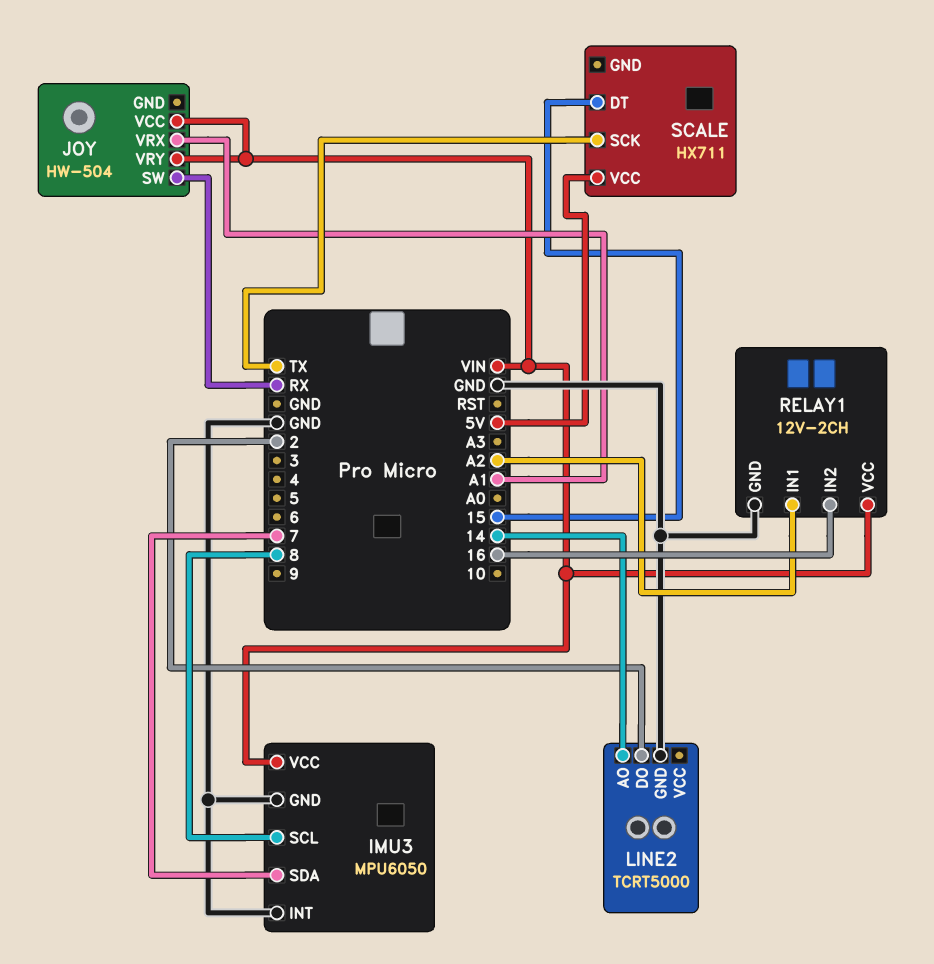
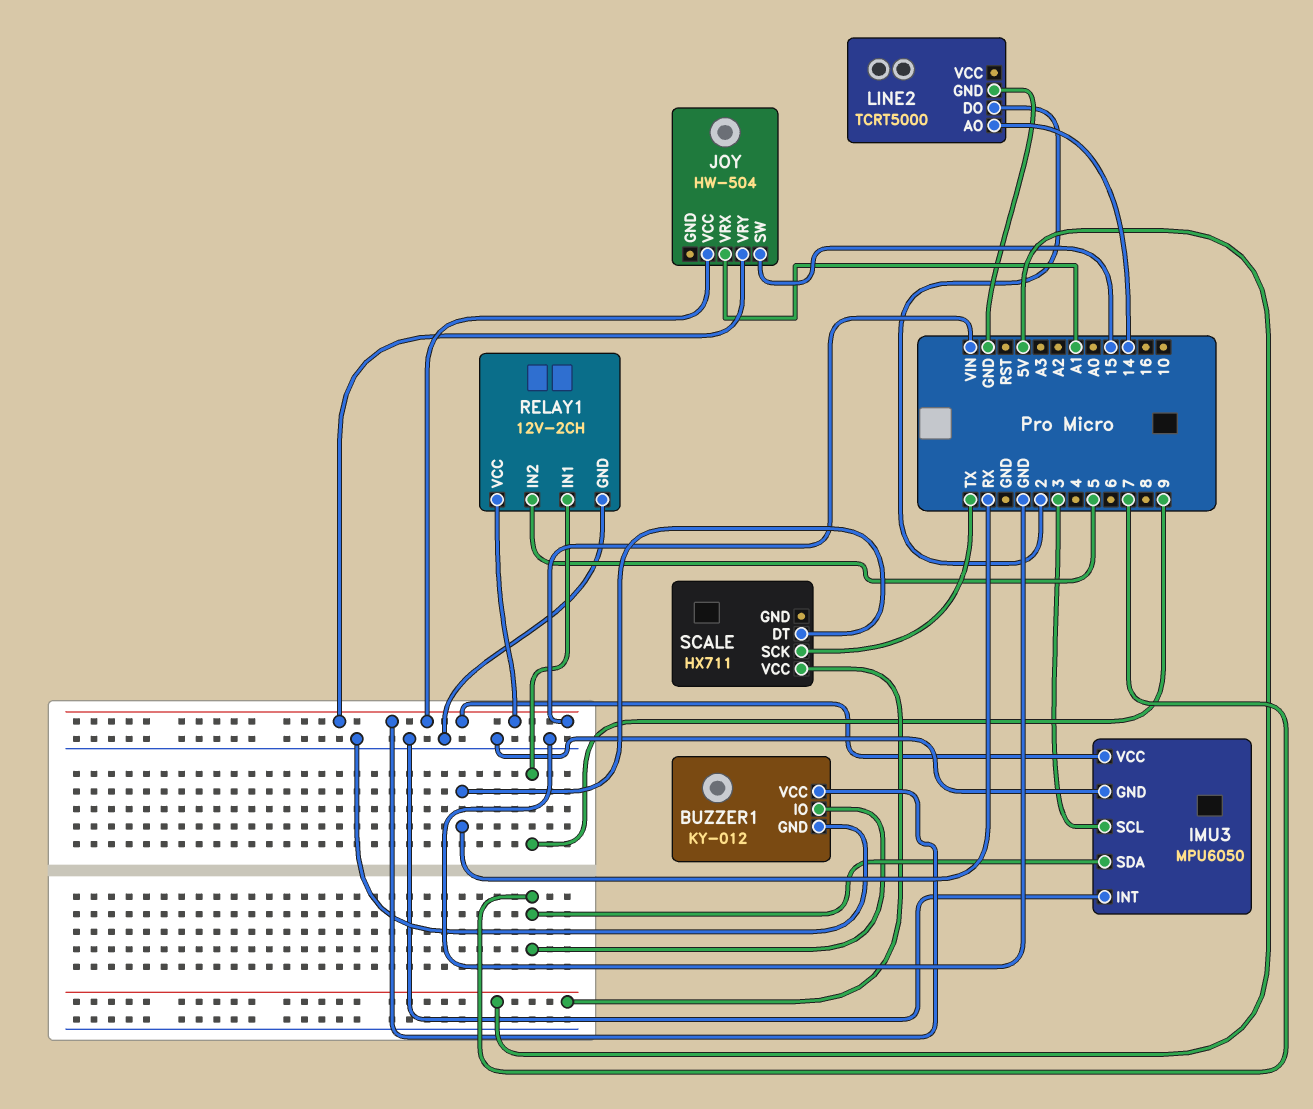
BUZZER1: none -> KY-012
BUZZER1 pin GND: none -> GND
BUZZER1 pin IO: none -> 7
BUZZER1 pin VCC: none -> VIN
IMU3 pin SCL: 8 -> 3
JOY pin SW: RX -> 15
RELAY1 pin IN1: A2 -> 9
RELAY1 pin IN2: 16 -> 5
SCALE pin DT: 15 -> RX

